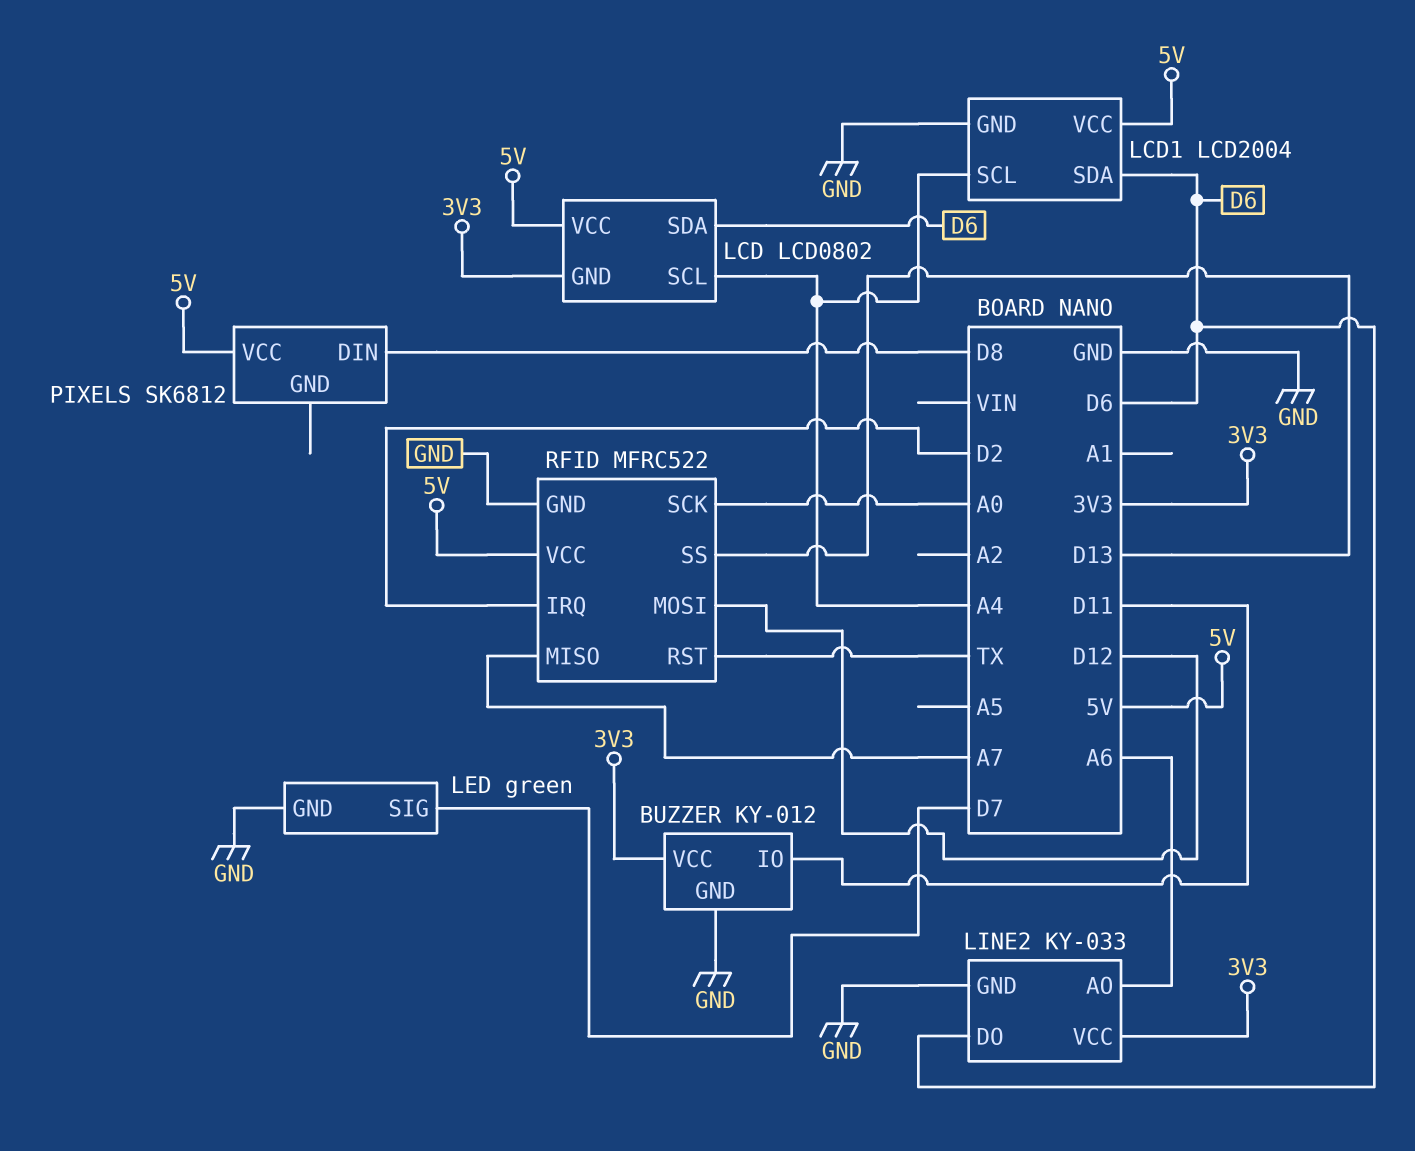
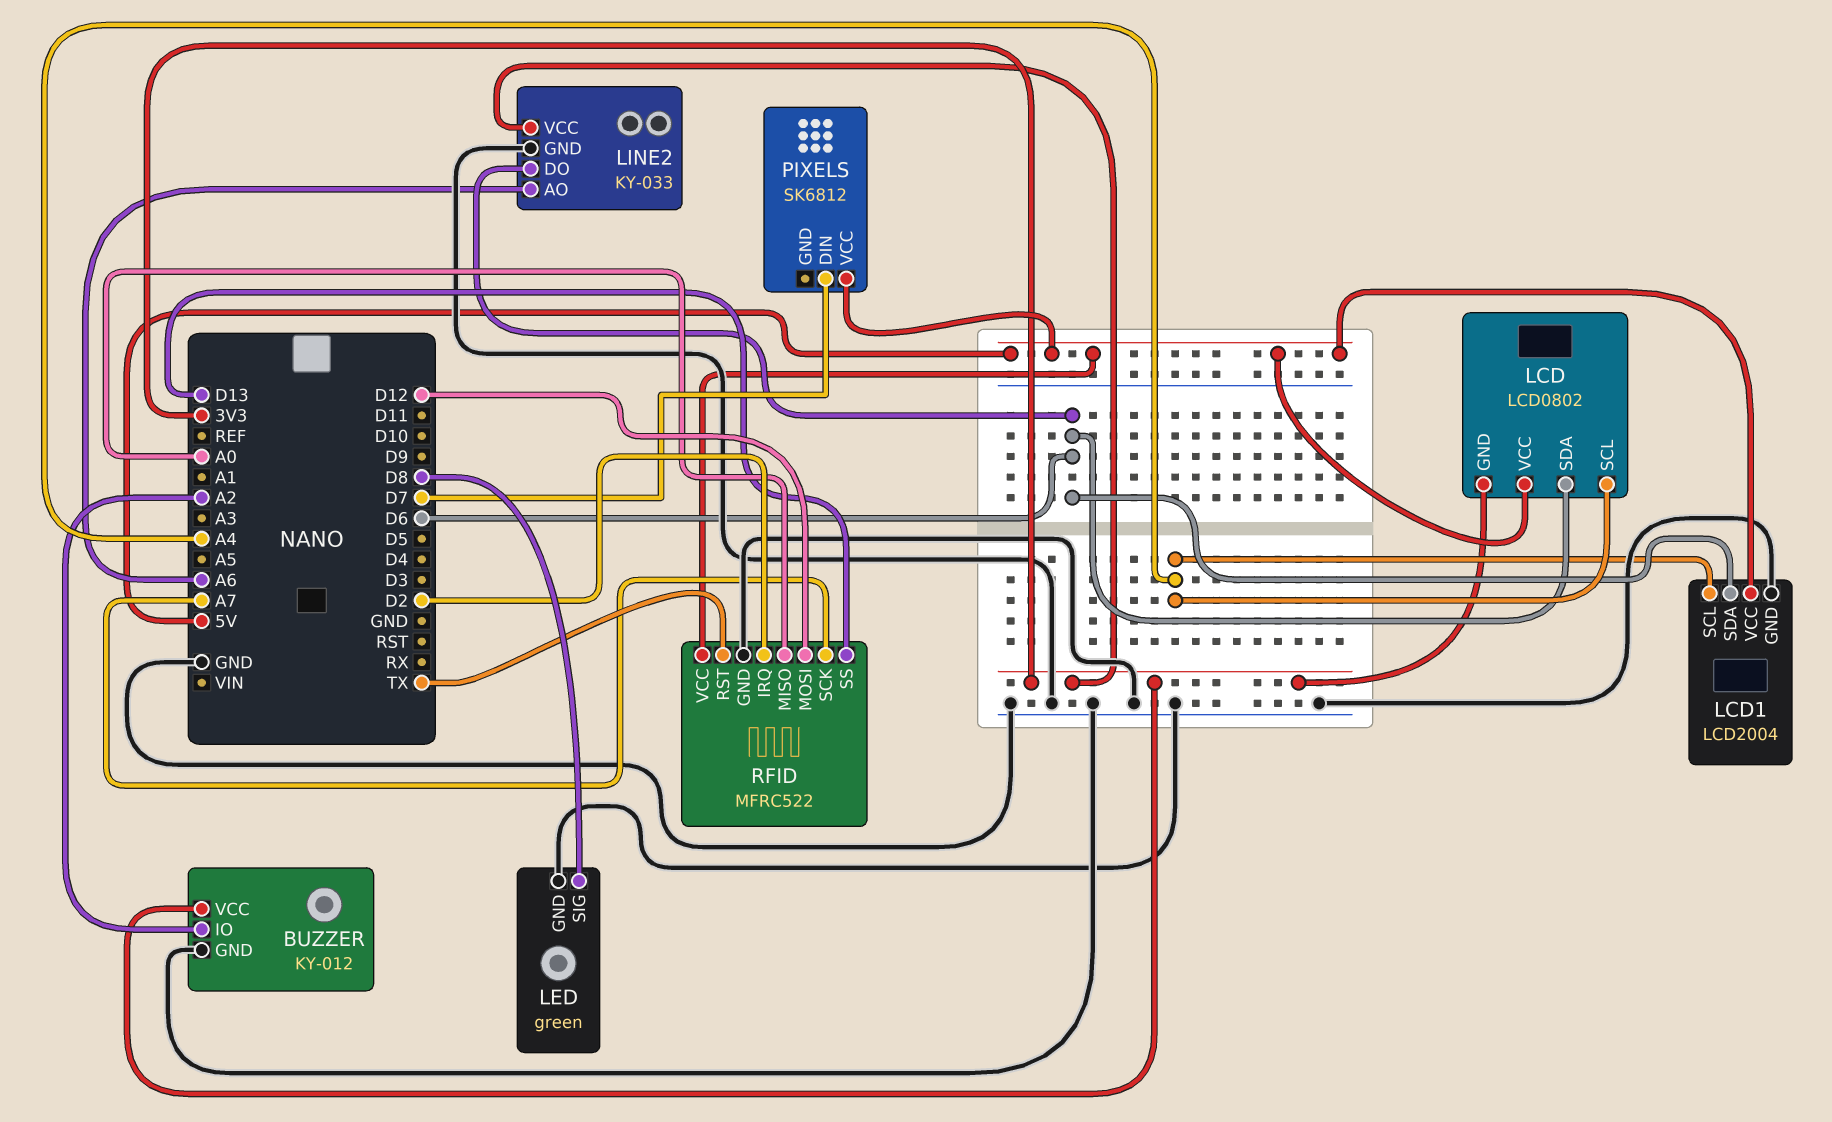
BUZZER pin IO: D11 -> A2
LED pin SIG: D7 -> D8
PIXELS pin DIN: D8 -> D7
RFID pin MISO: A7 -> A0
RFID pin SCK: A0 -> A7

